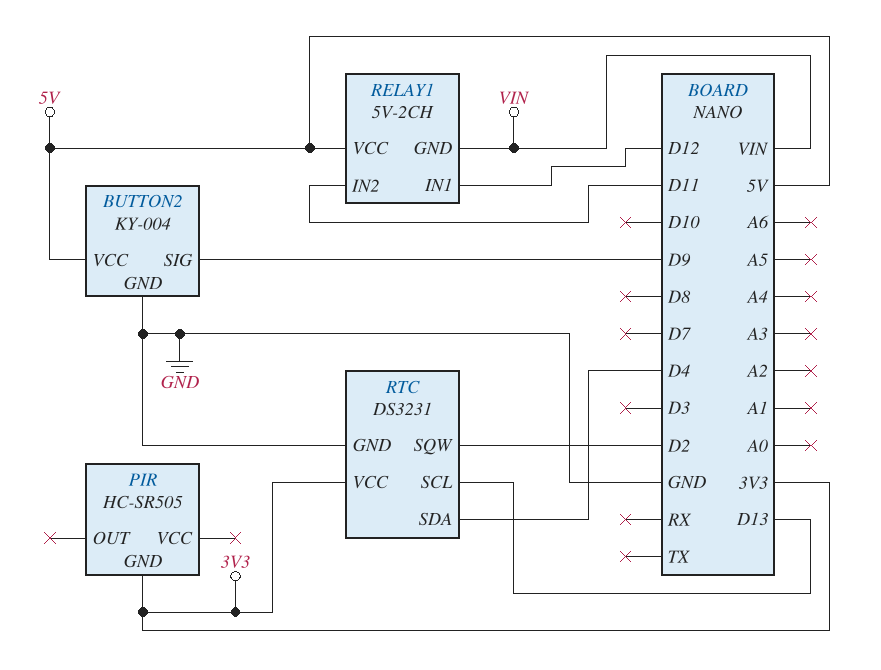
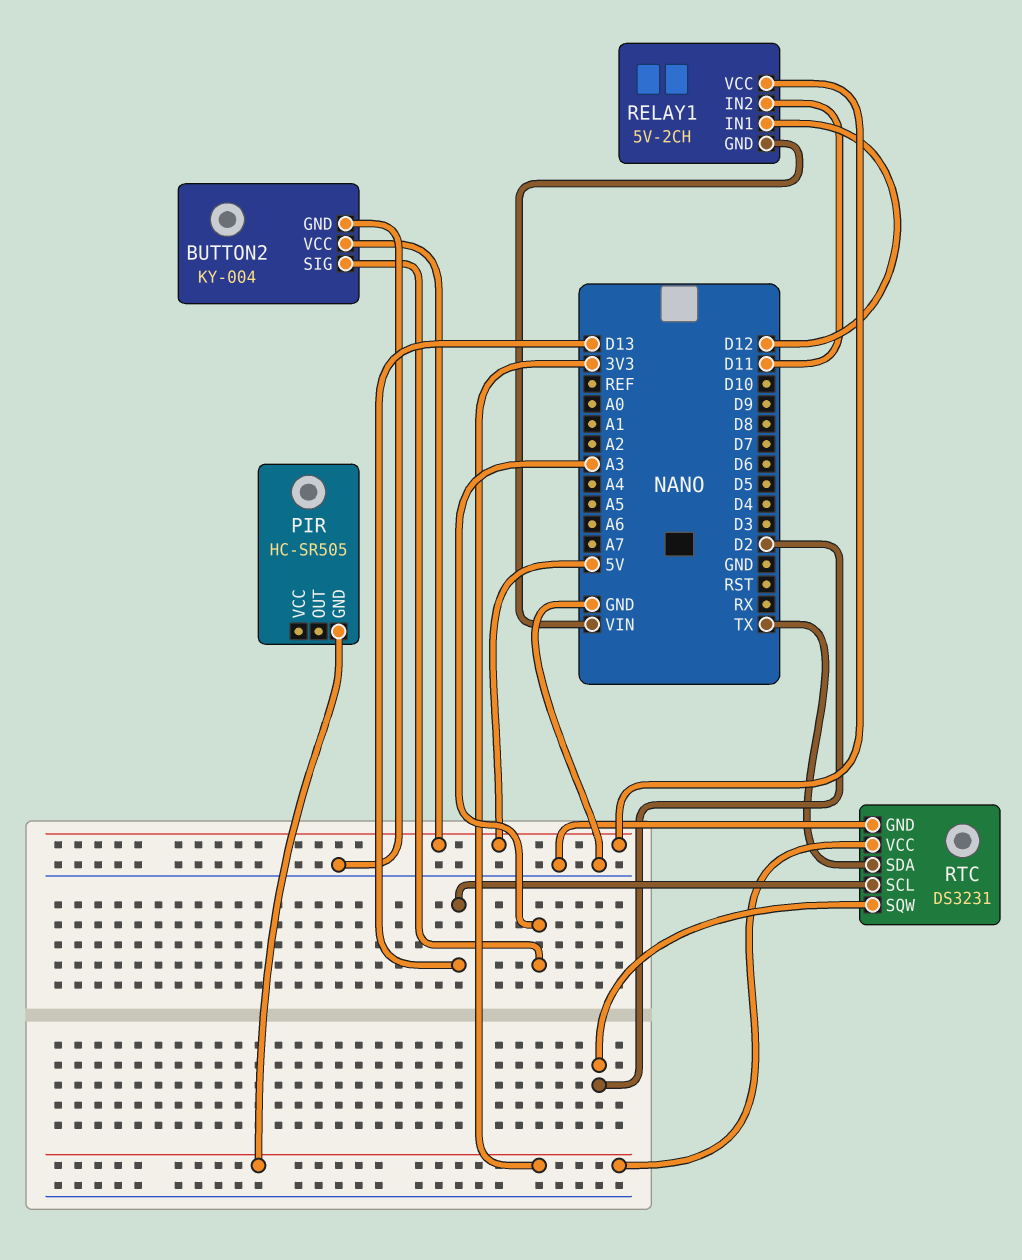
BUTTON2 pin SIG: D9 -> A3
RTC pin SDA: D4 -> TX

